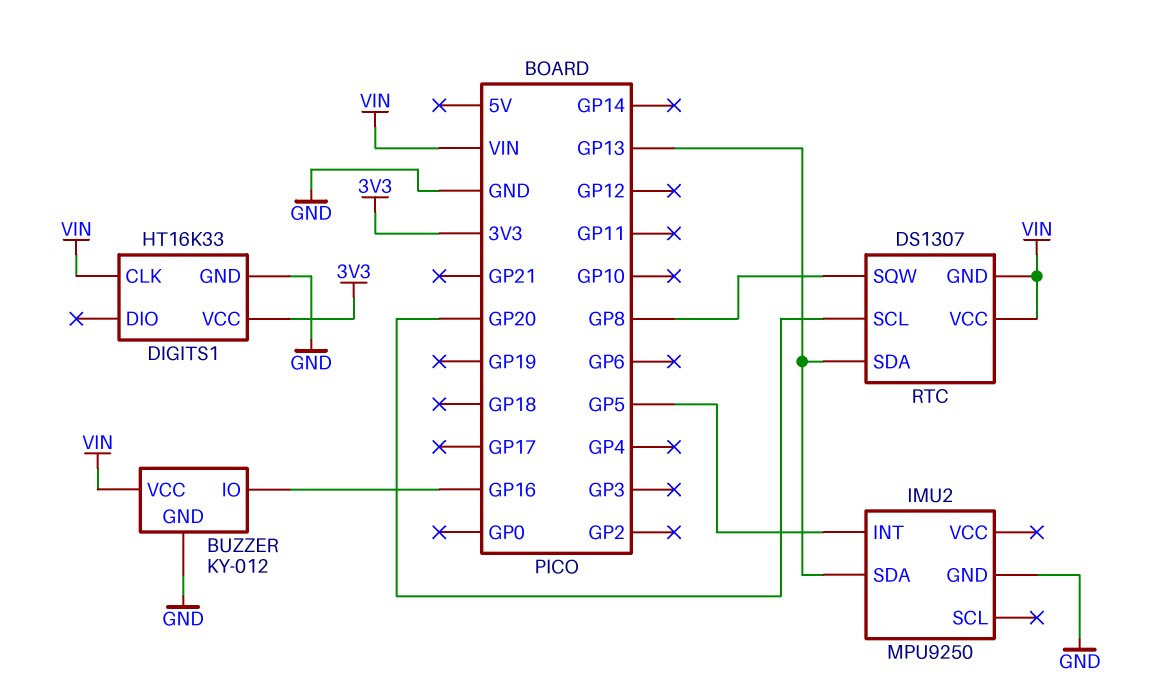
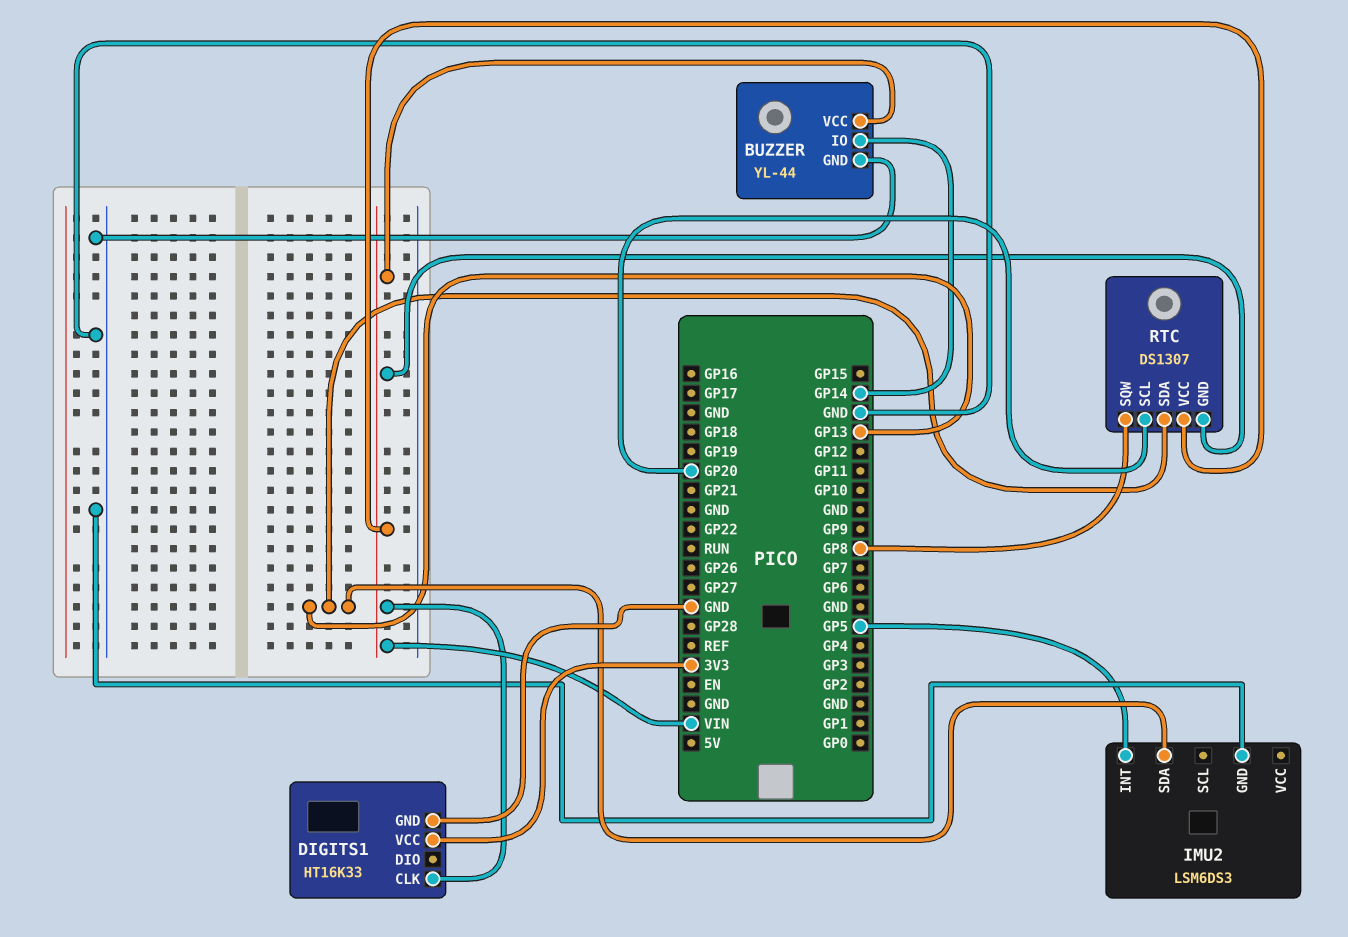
BUZZER: KY-012 -> YL-44
BUZZER pin IO: GP16 -> GP14
IMU2: MPU9250 -> LSM6DS3

